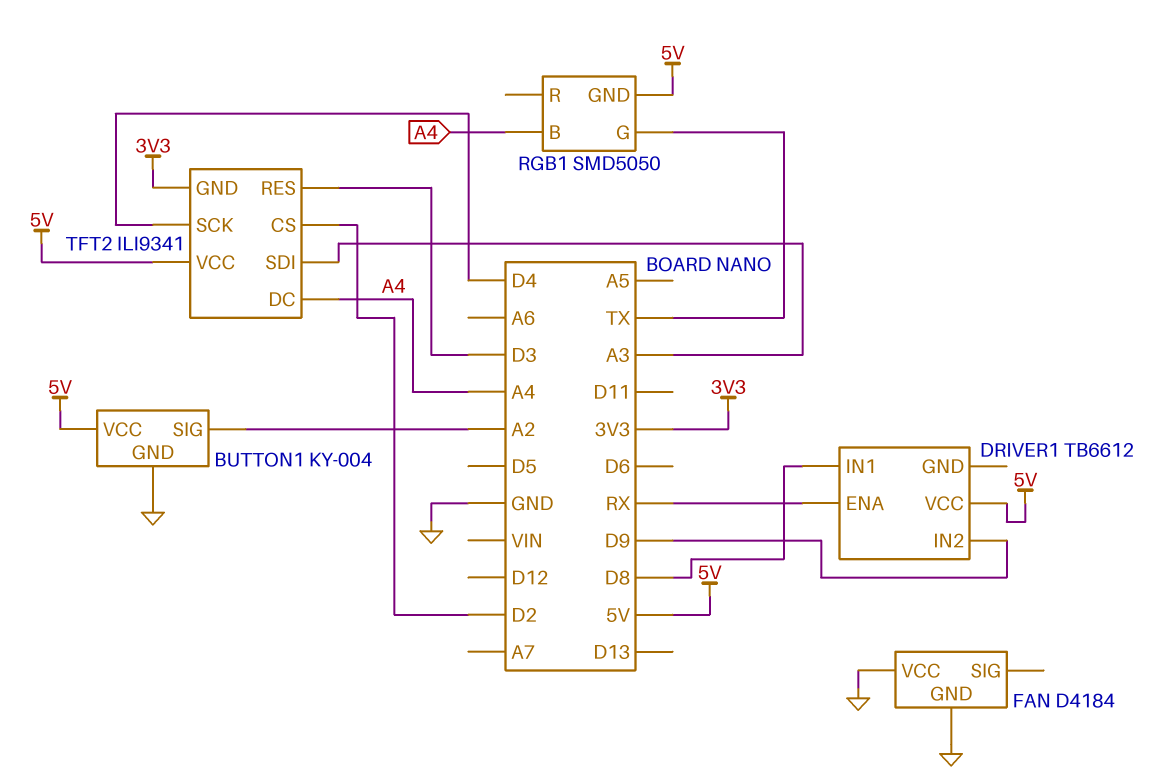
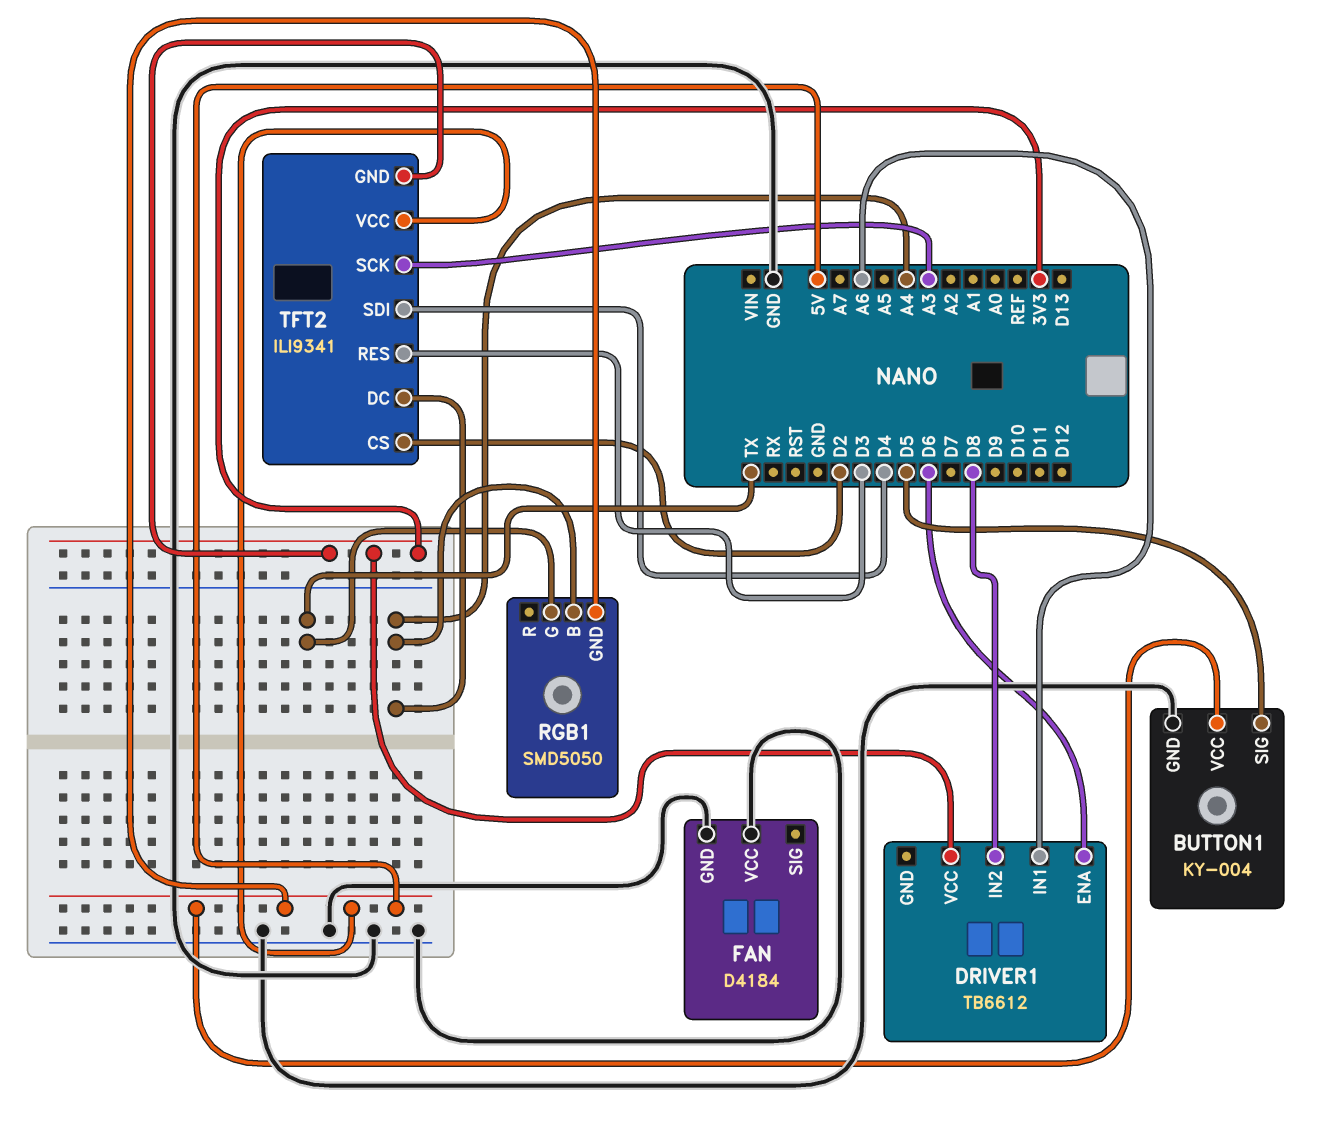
BUTTON1 pin SIG: A2 -> D5
DRIVER1 pin ENA: RX -> D6
DRIVER1 pin IN1: D8 -> A6
DRIVER1 pin IN2: D9 -> D8
DRIVER1 pin VCC: 5V -> 3V3
TFT2 pin SCK: D4 -> A3
TFT2 pin SDI: A3 -> D4

